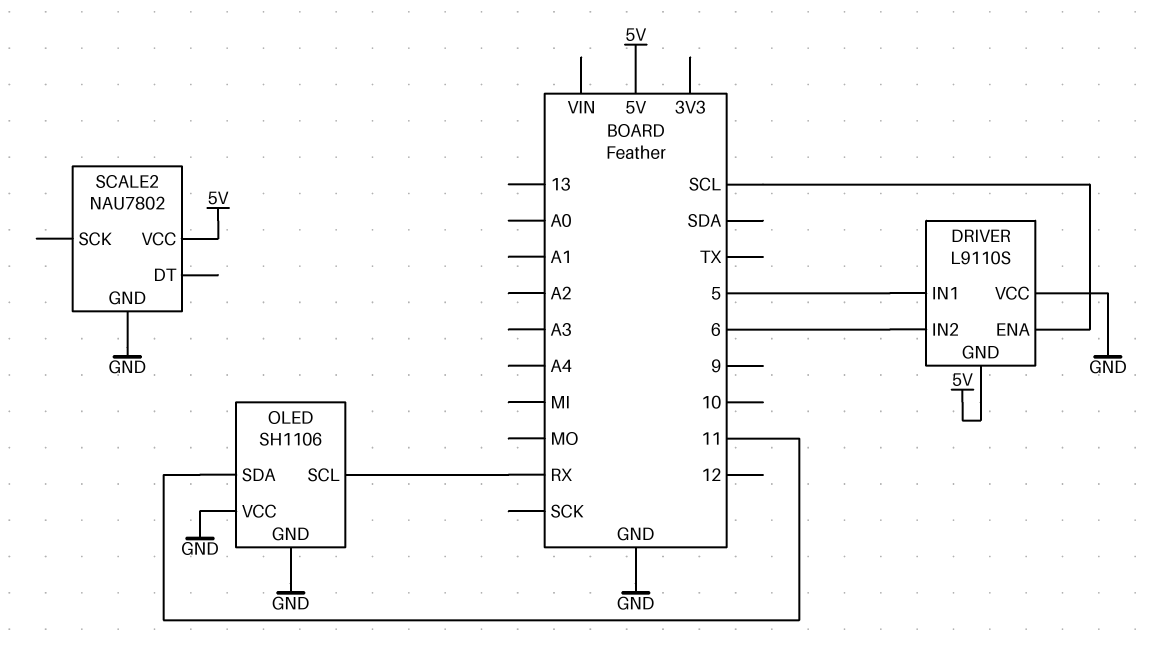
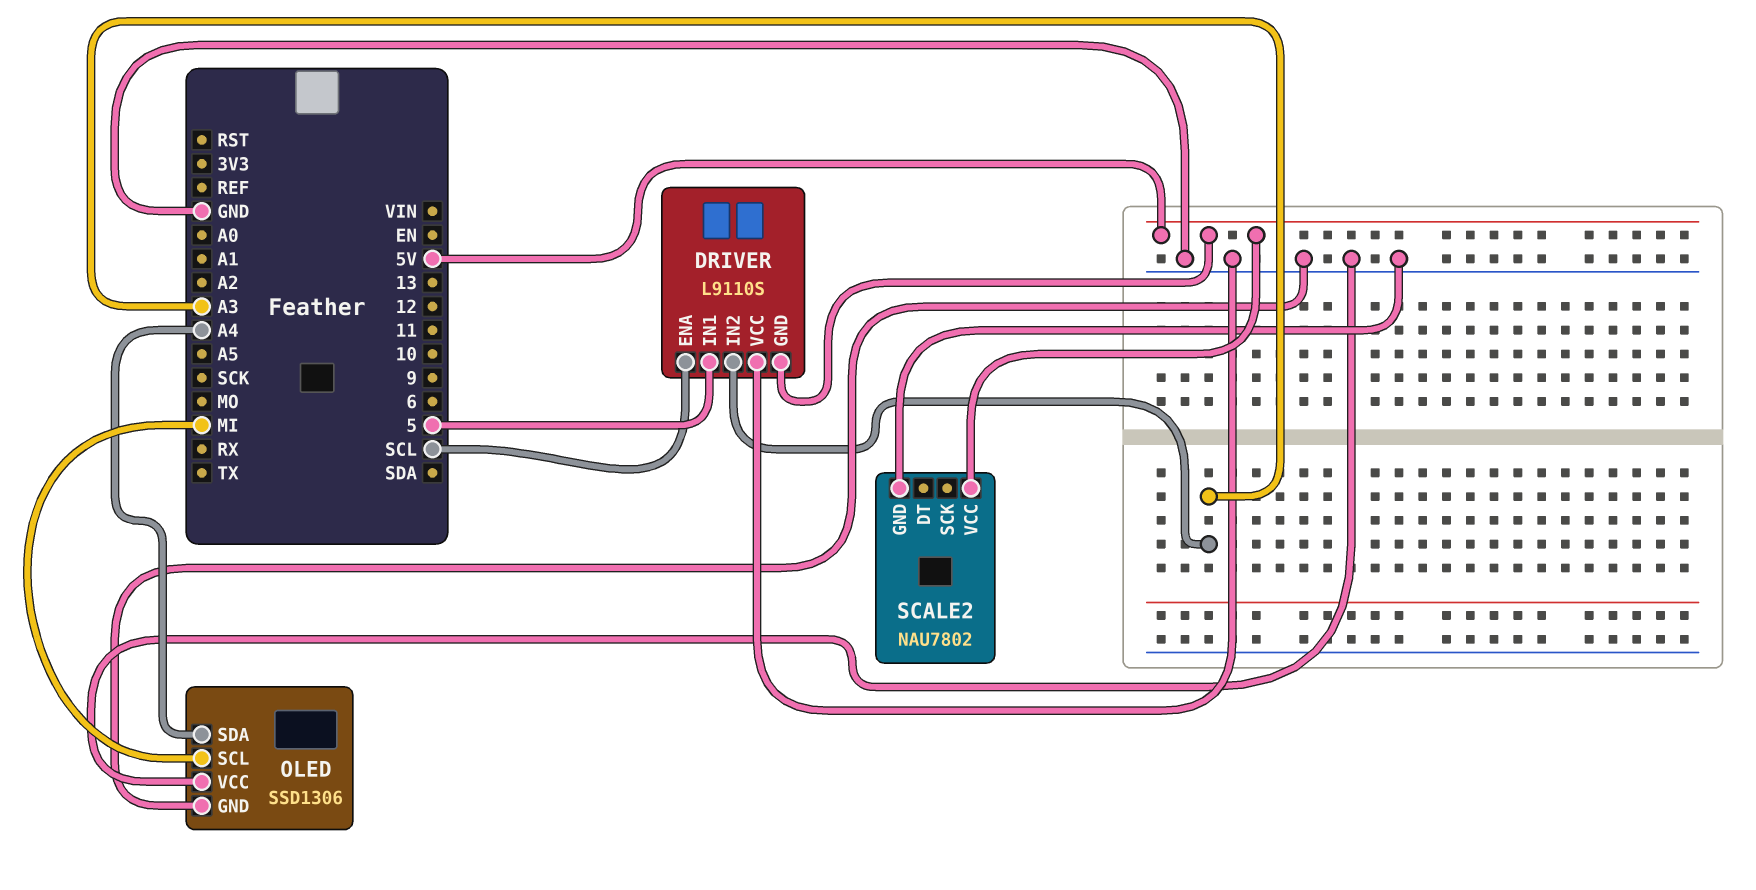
DRIVER pin IN2: 6 -> A3
OLED: SH1106 -> SSD1306
OLED pin SCL: RX -> MI
OLED pin SDA: 11 -> A4

